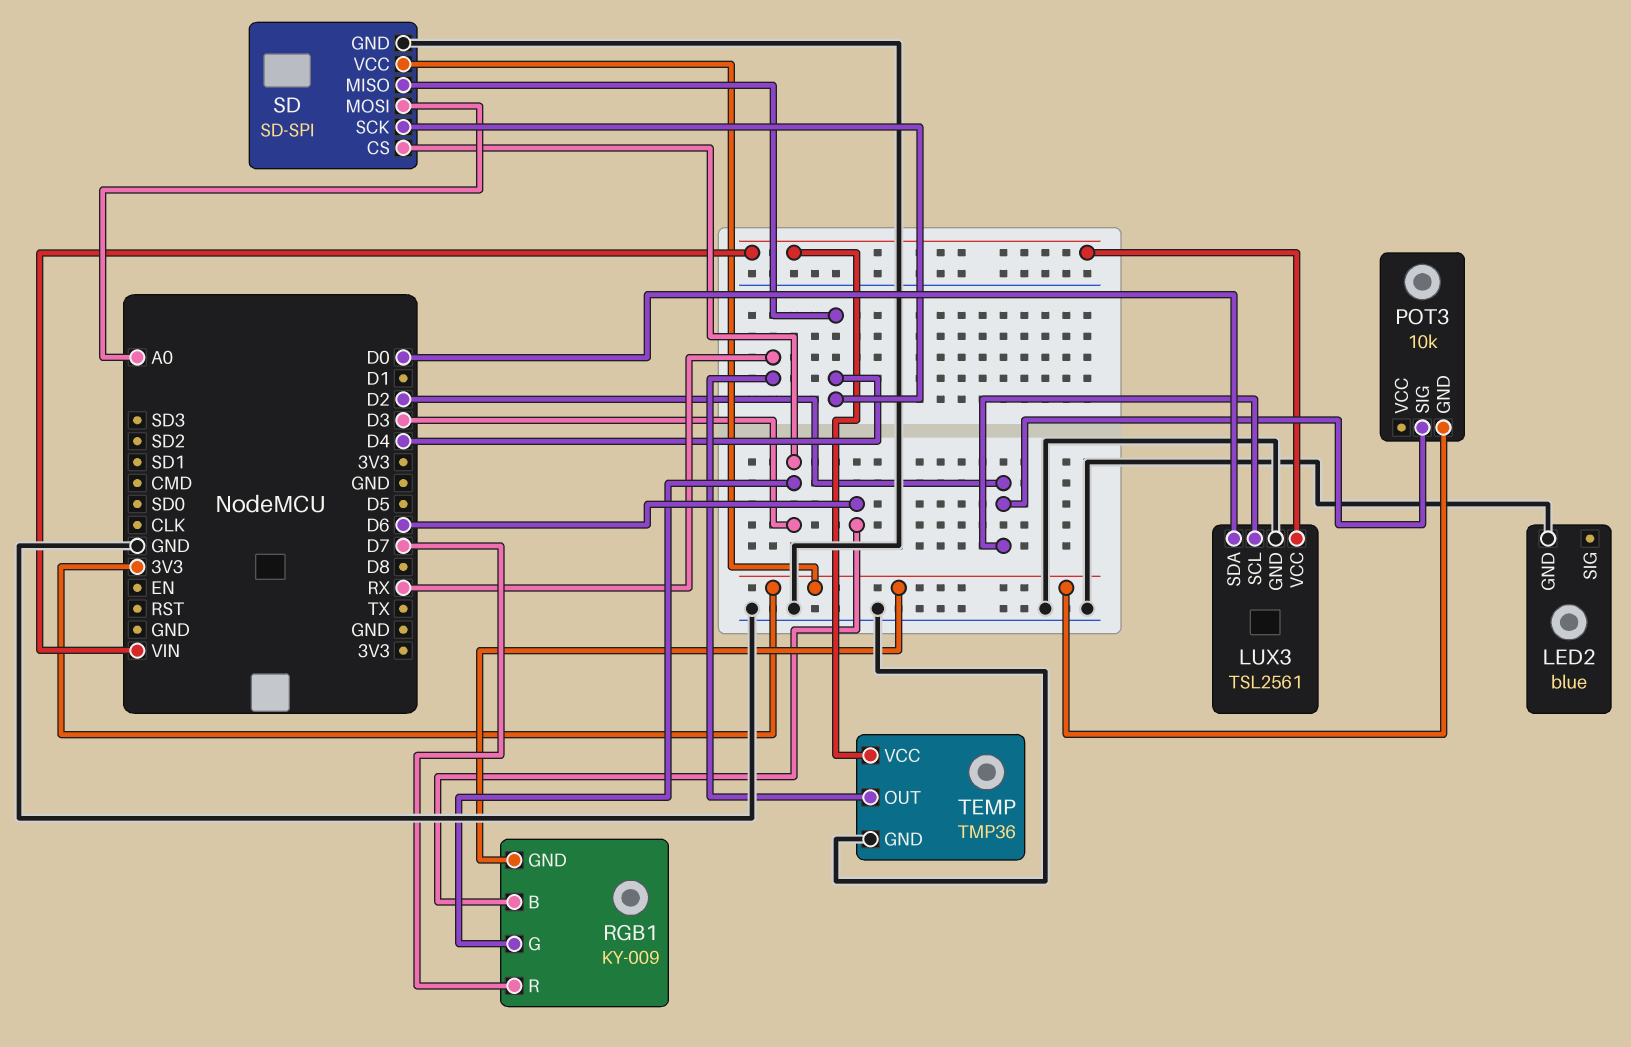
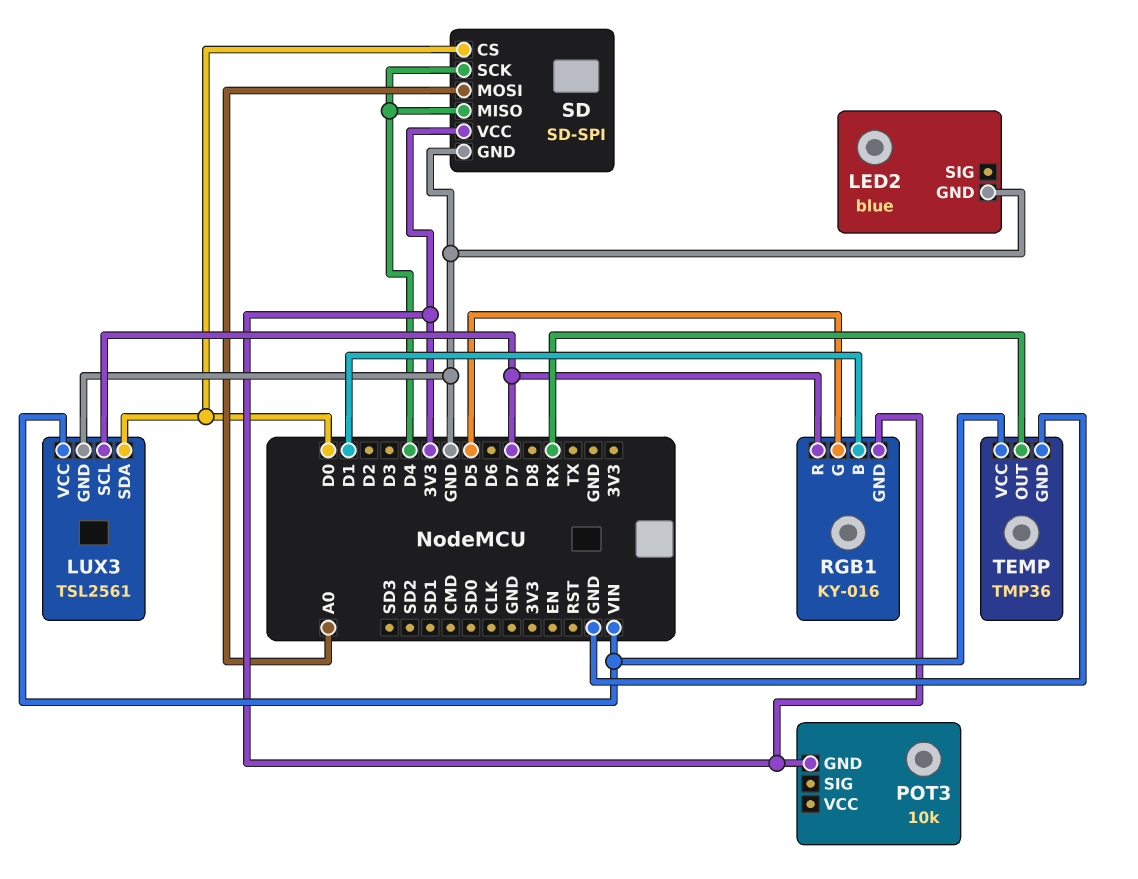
LUX3 pin SCL: D2 -> D7
POT3 pin SIG: D2 -> none
RGB1: KY-009 -> KY-016
RGB1 pin B: D6 -> D1
RGB1 pin G: D3 -> D5
SD pin CS: D3 -> D0

